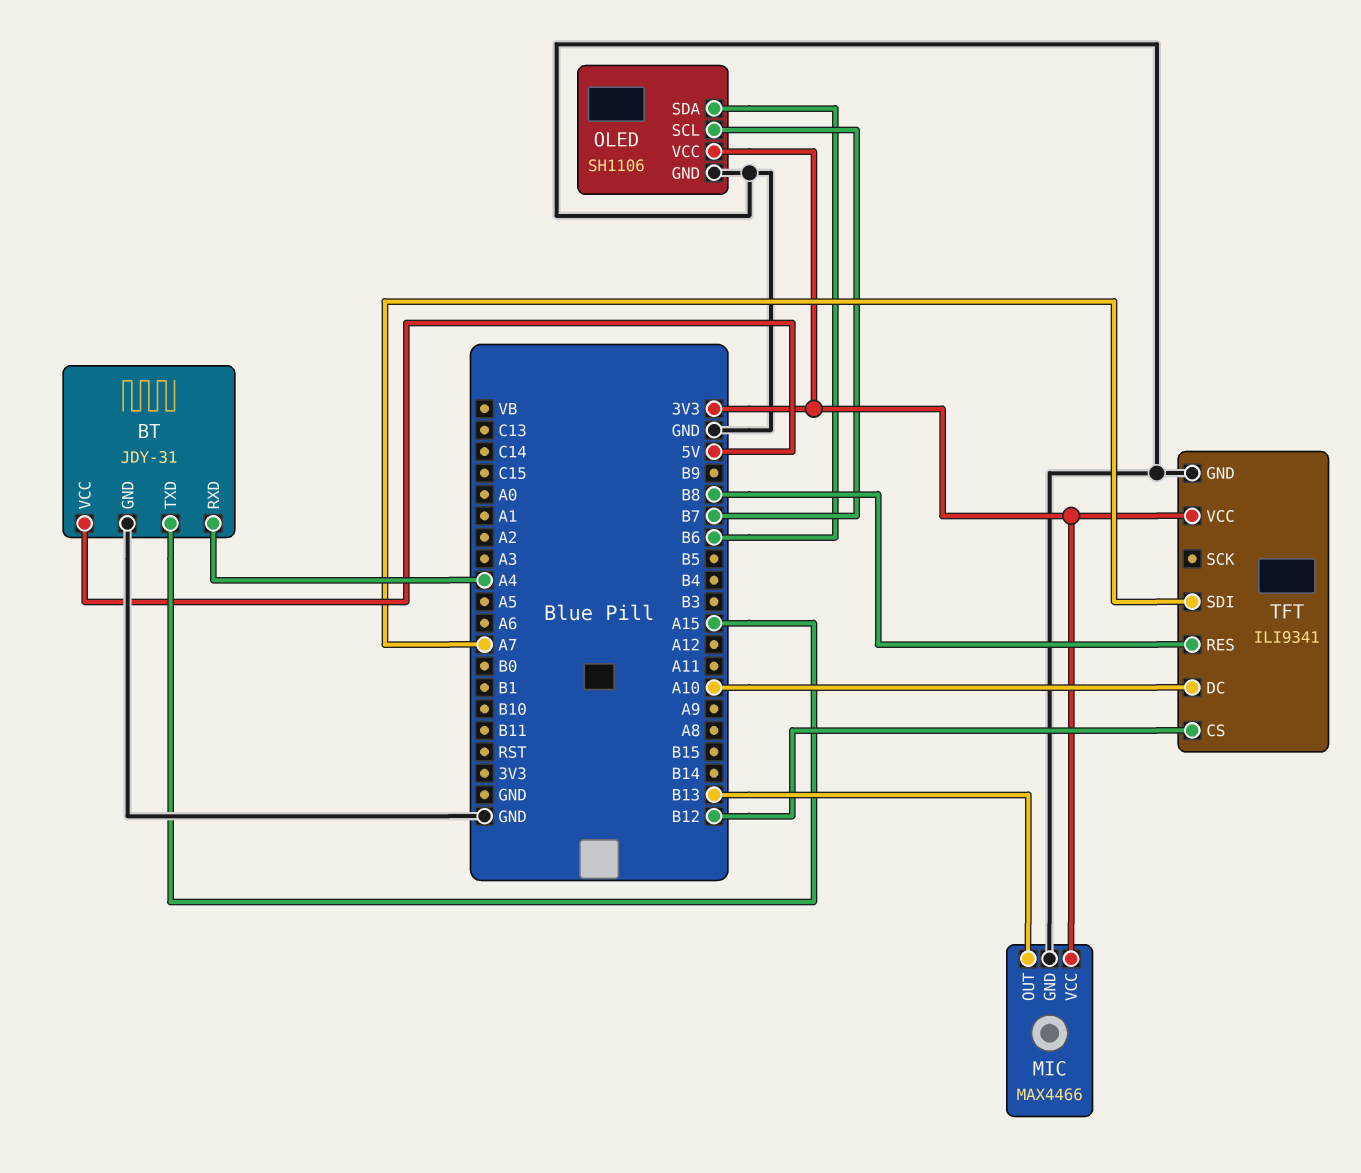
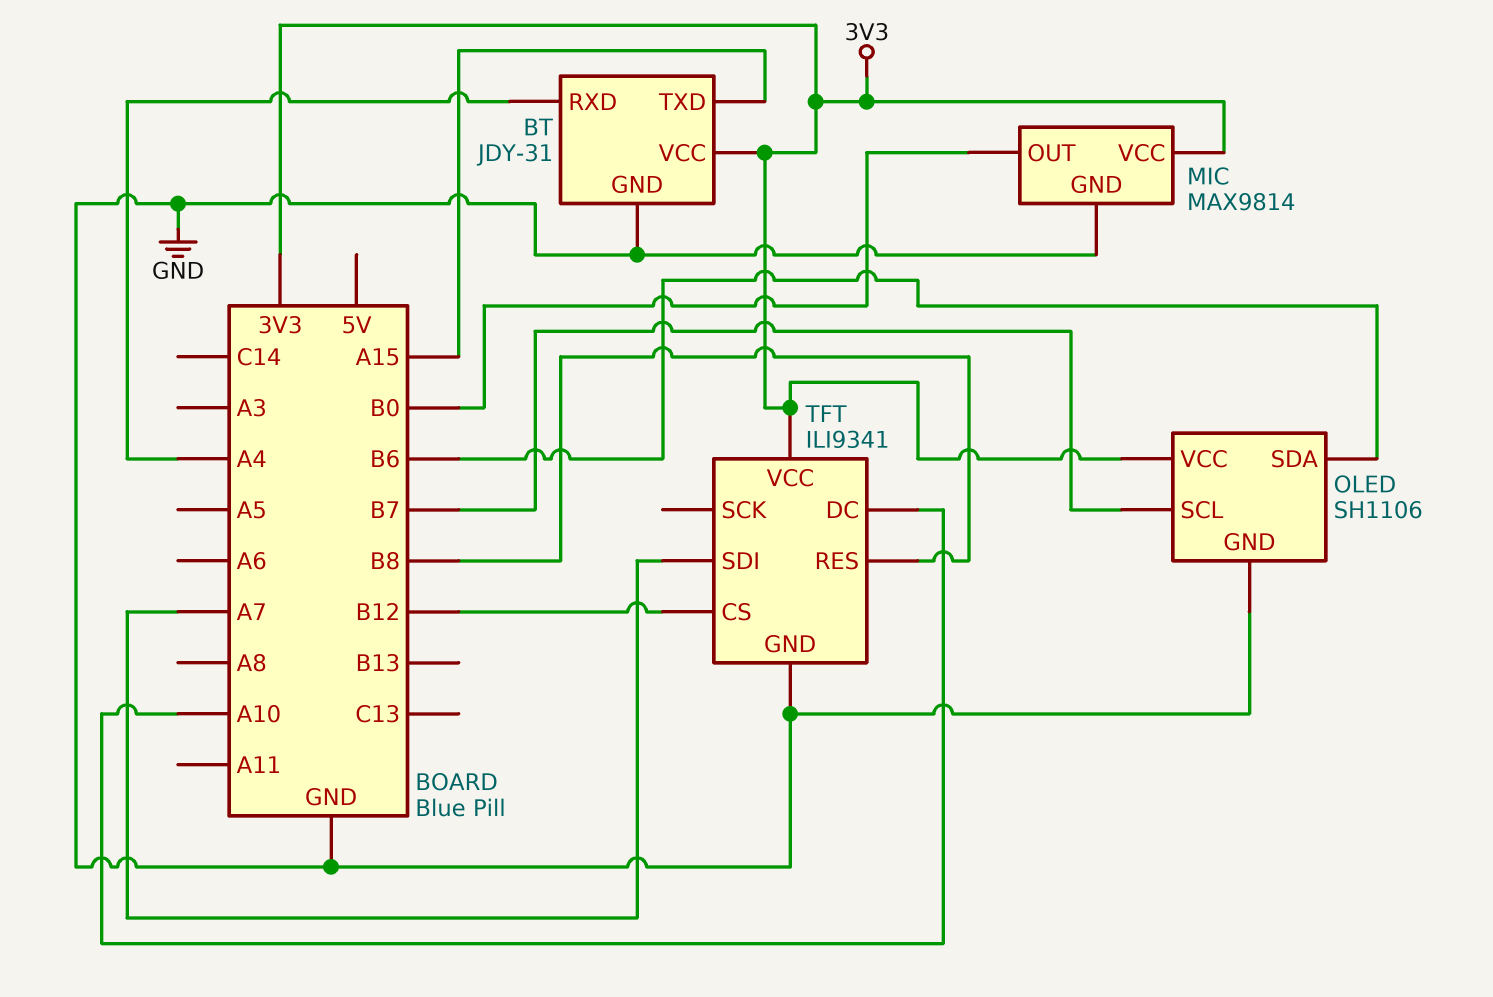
BT pin VCC: 5V -> 3V3
MIC: MAX4466 -> MAX9814
MIC pin OUT: B13 -> B0

